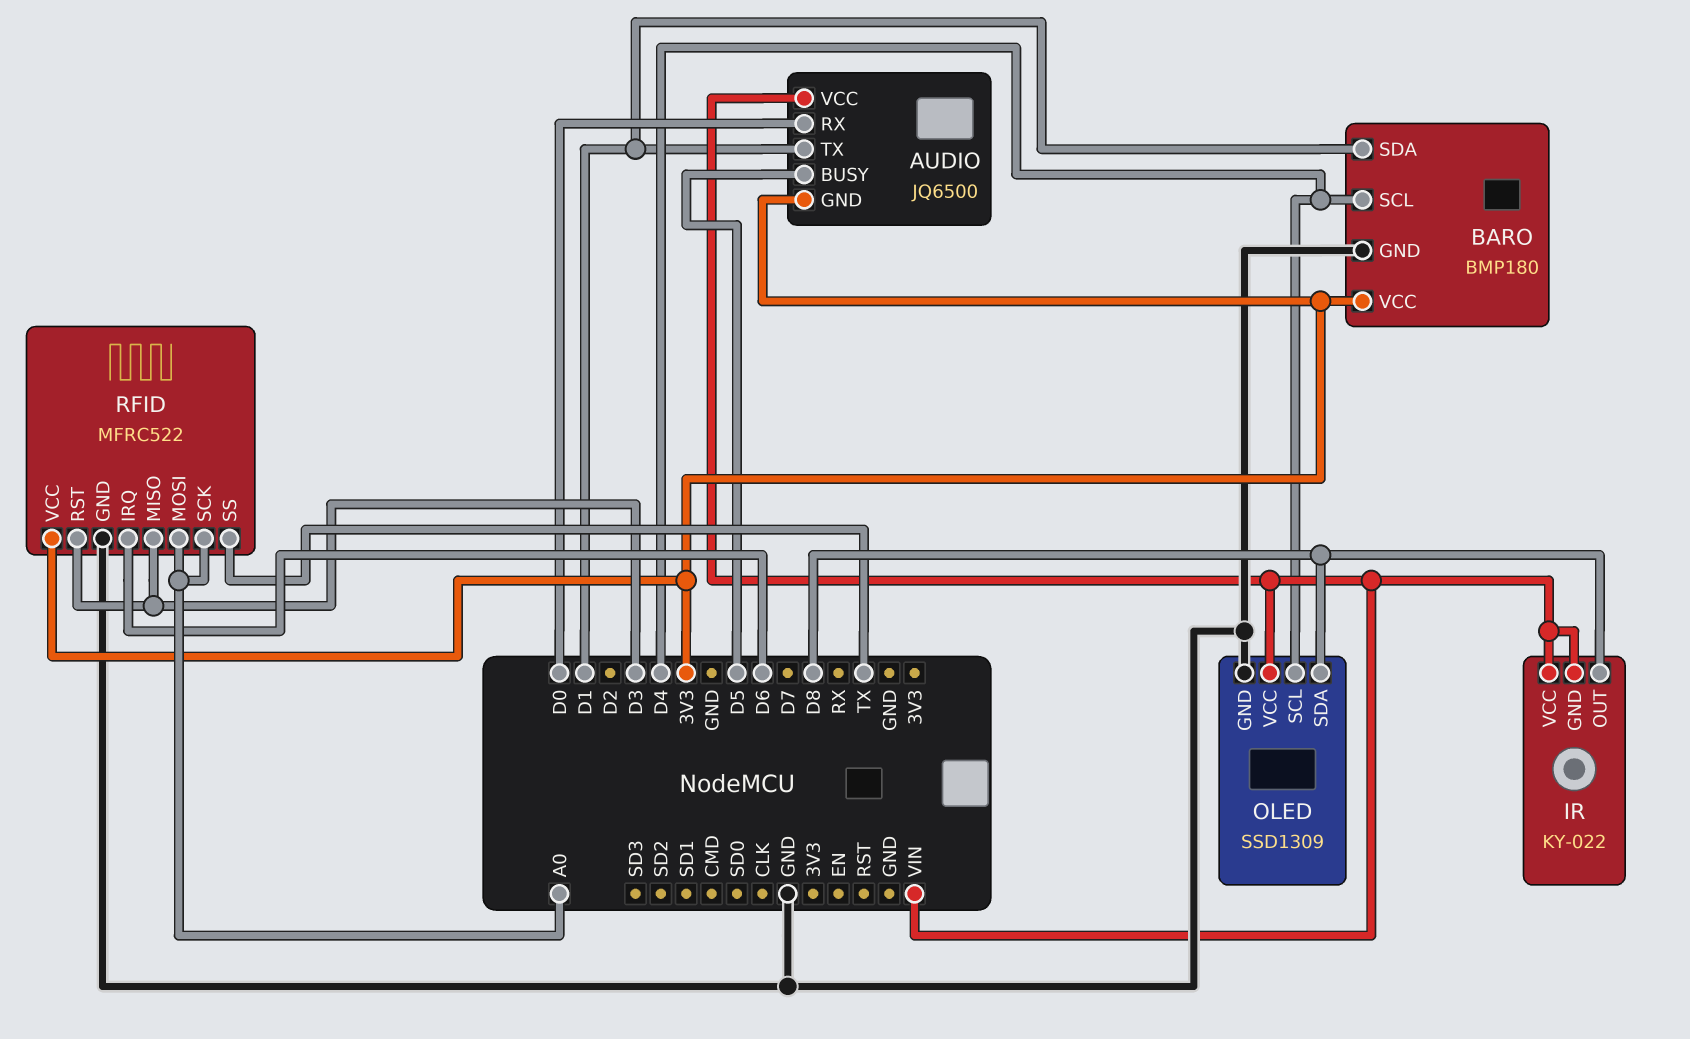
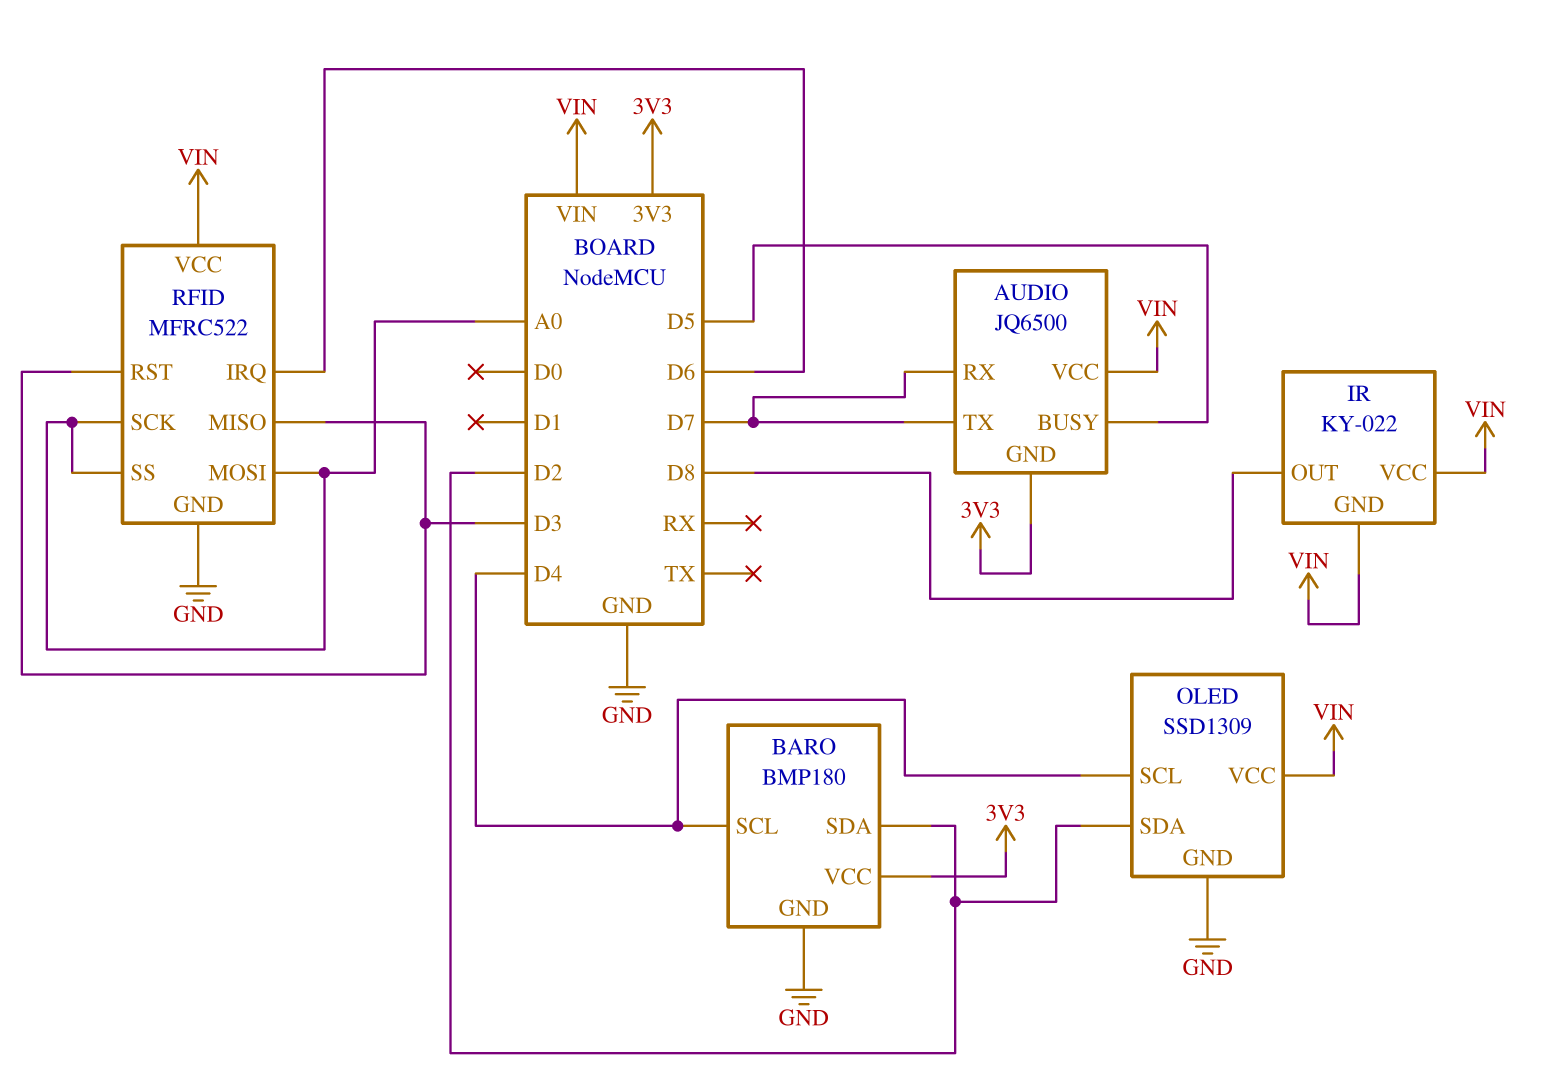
AUDIO pin RX: D0 -> D7
AUDIO pin TX: D1 -> D7
BARO pin SDA: D1 -> D2
OLED pin SDA: D8 -> D2
RFID pin SS: TX -> A0
RFID pin VCC: 3V3 -> VIN

